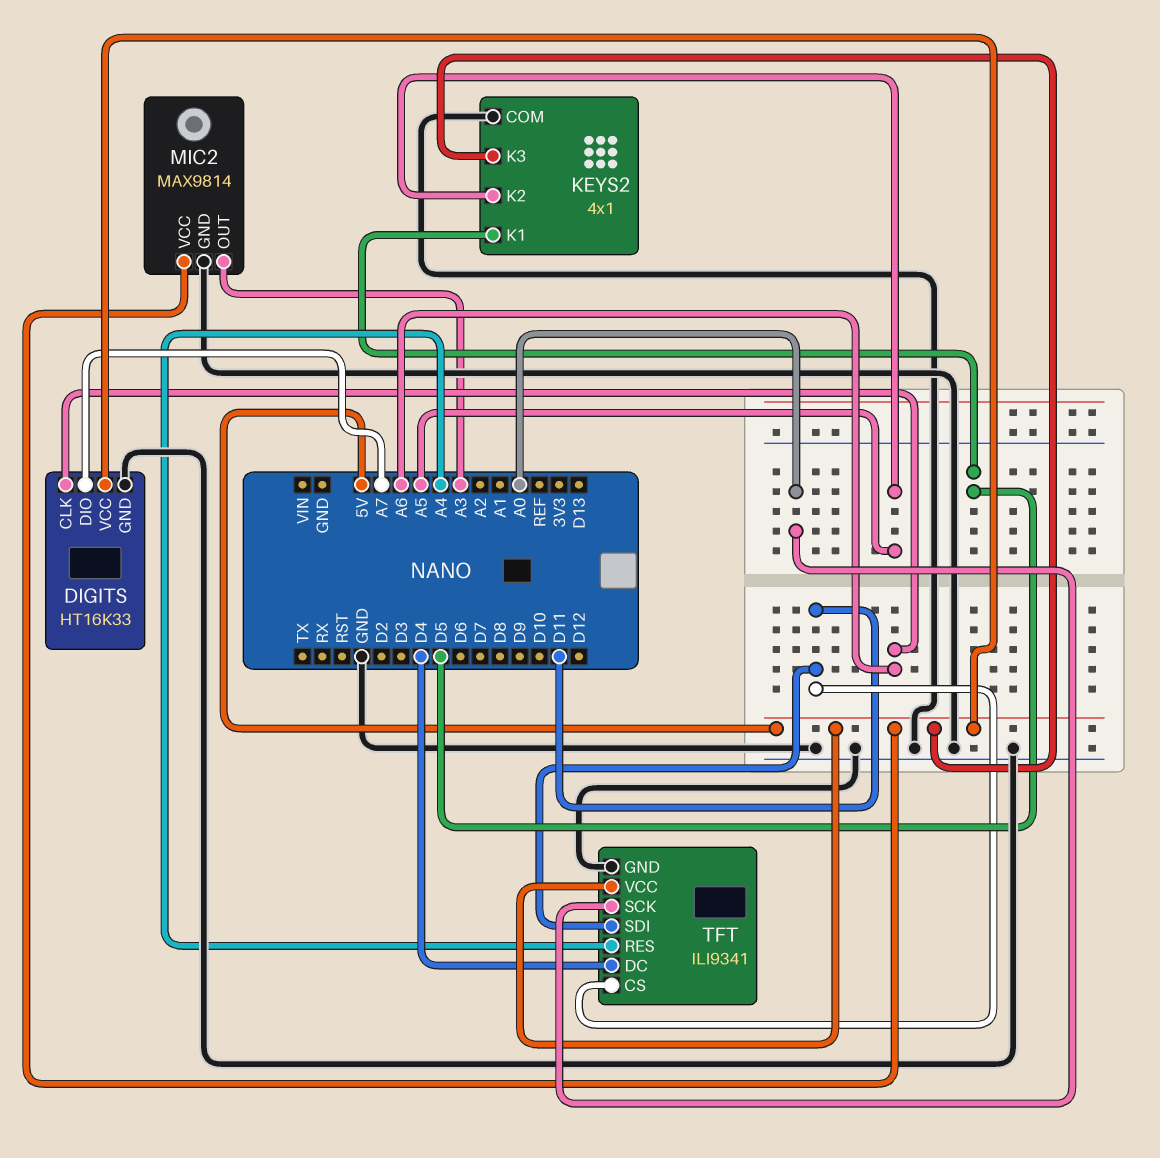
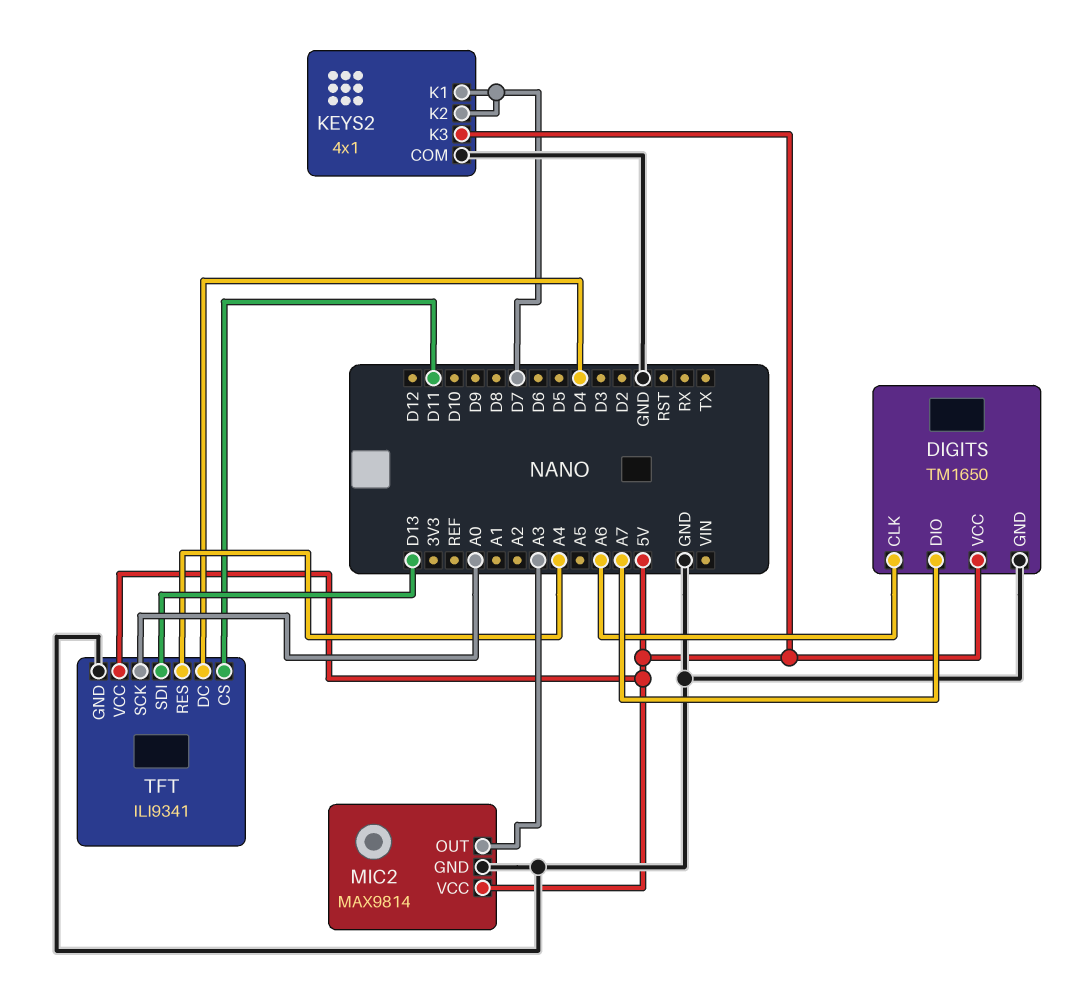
DIGITS: HT16K33 -> TM1650
KEYS2 pin K1: D5 -> D7
KEYS2 pin K2: A5 -> D7
TFT pin SDI: D11 -> D13

